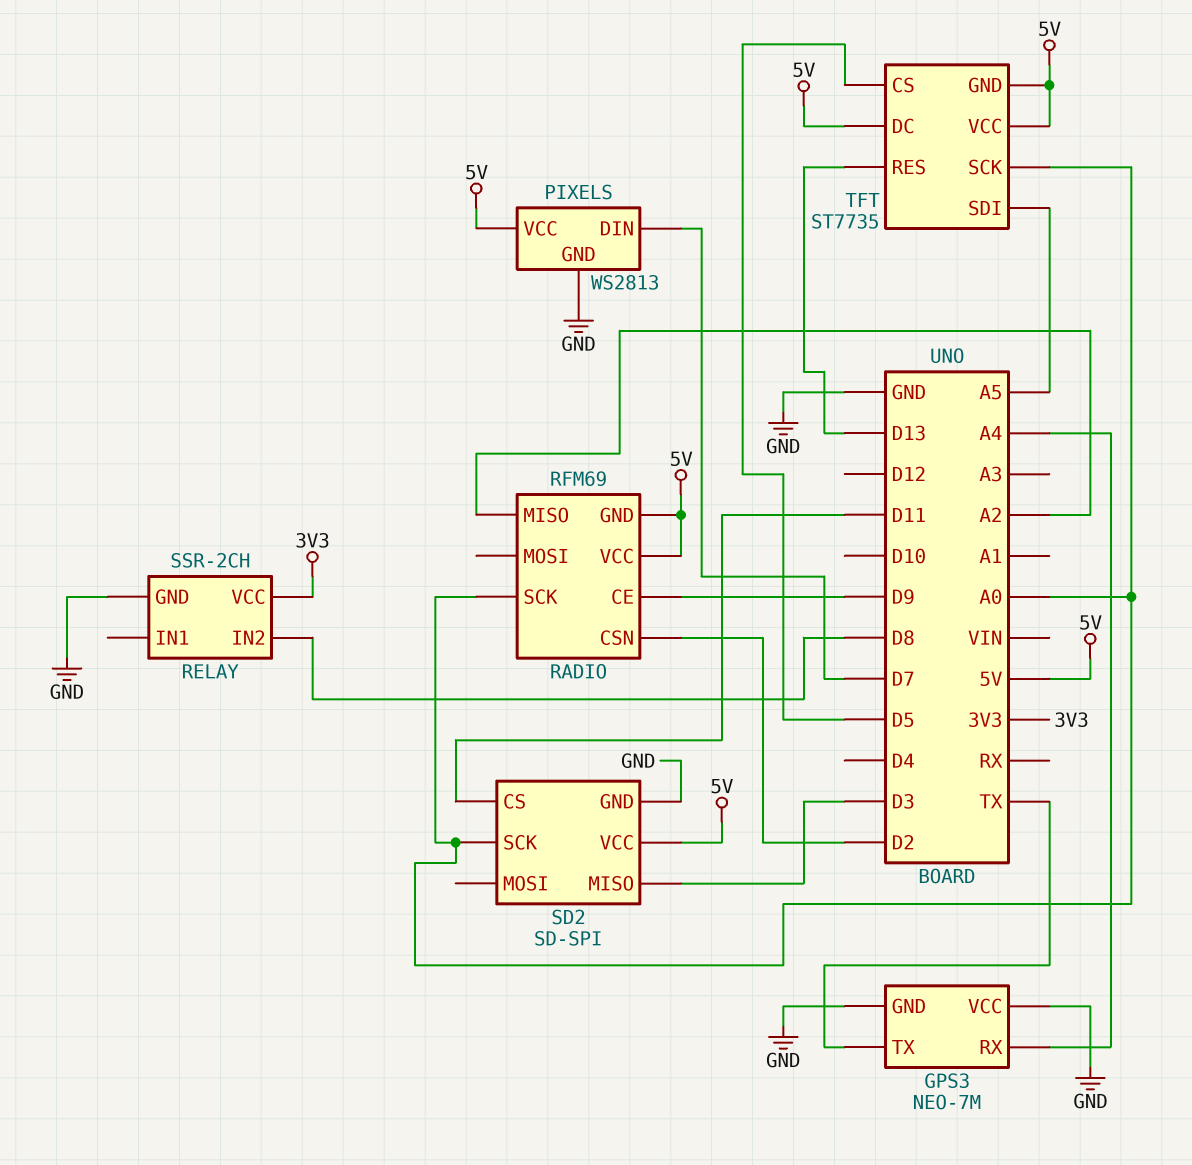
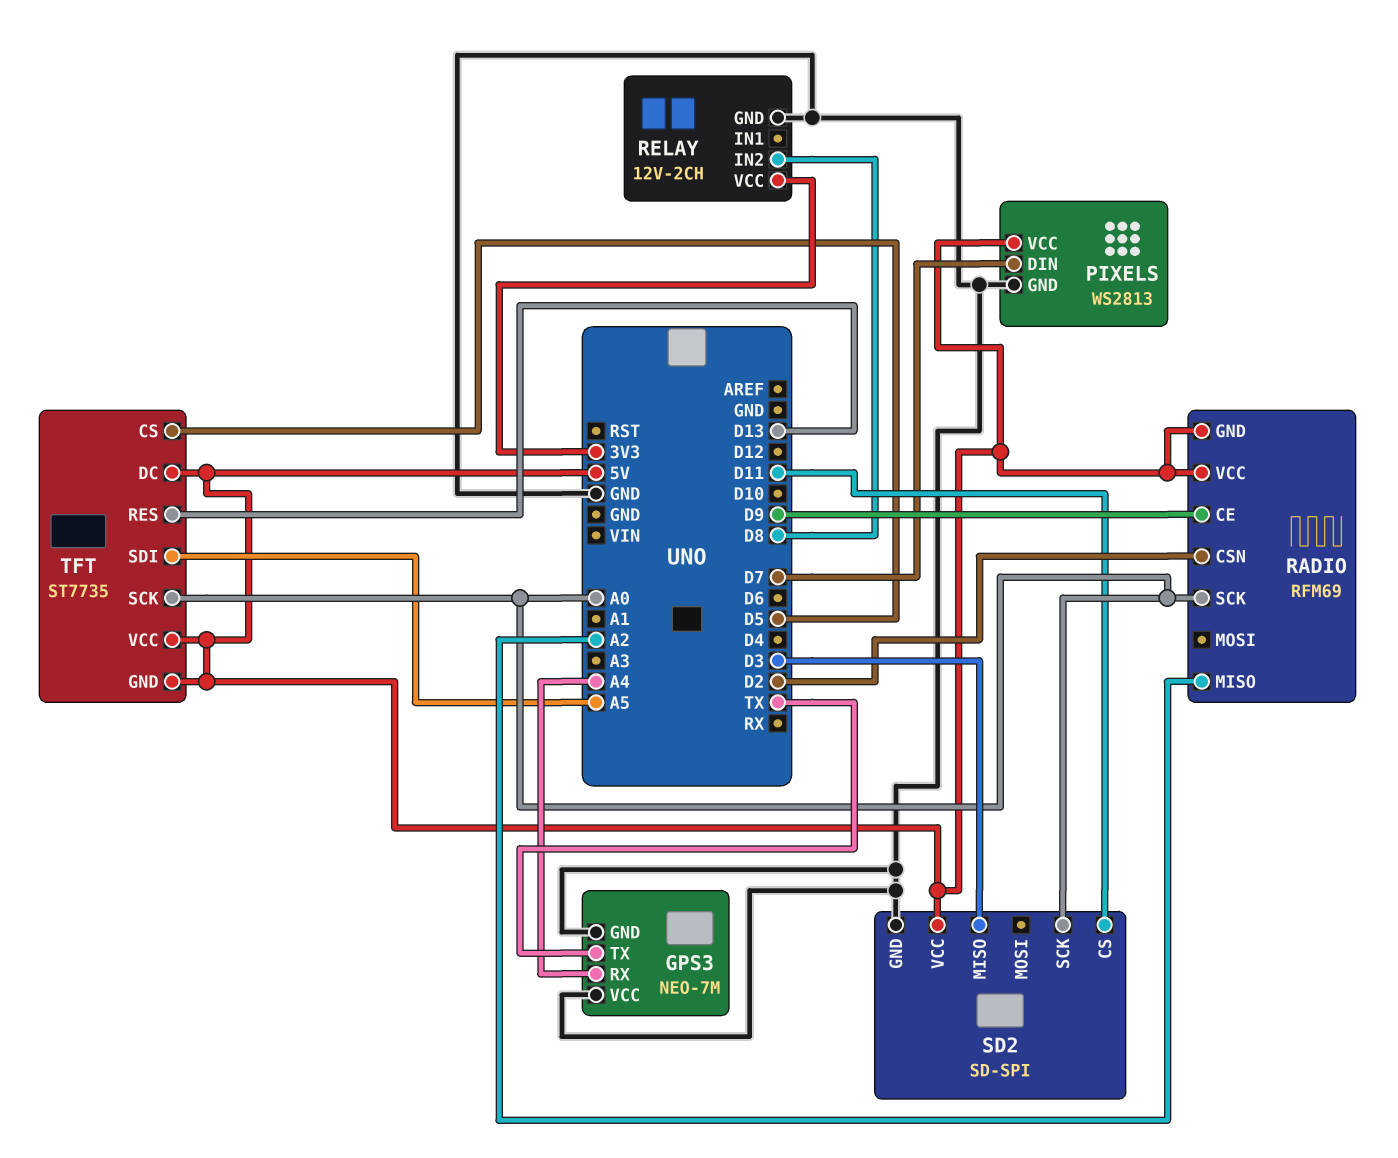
RELAY: SSR-2CH -> 12V-2CH

